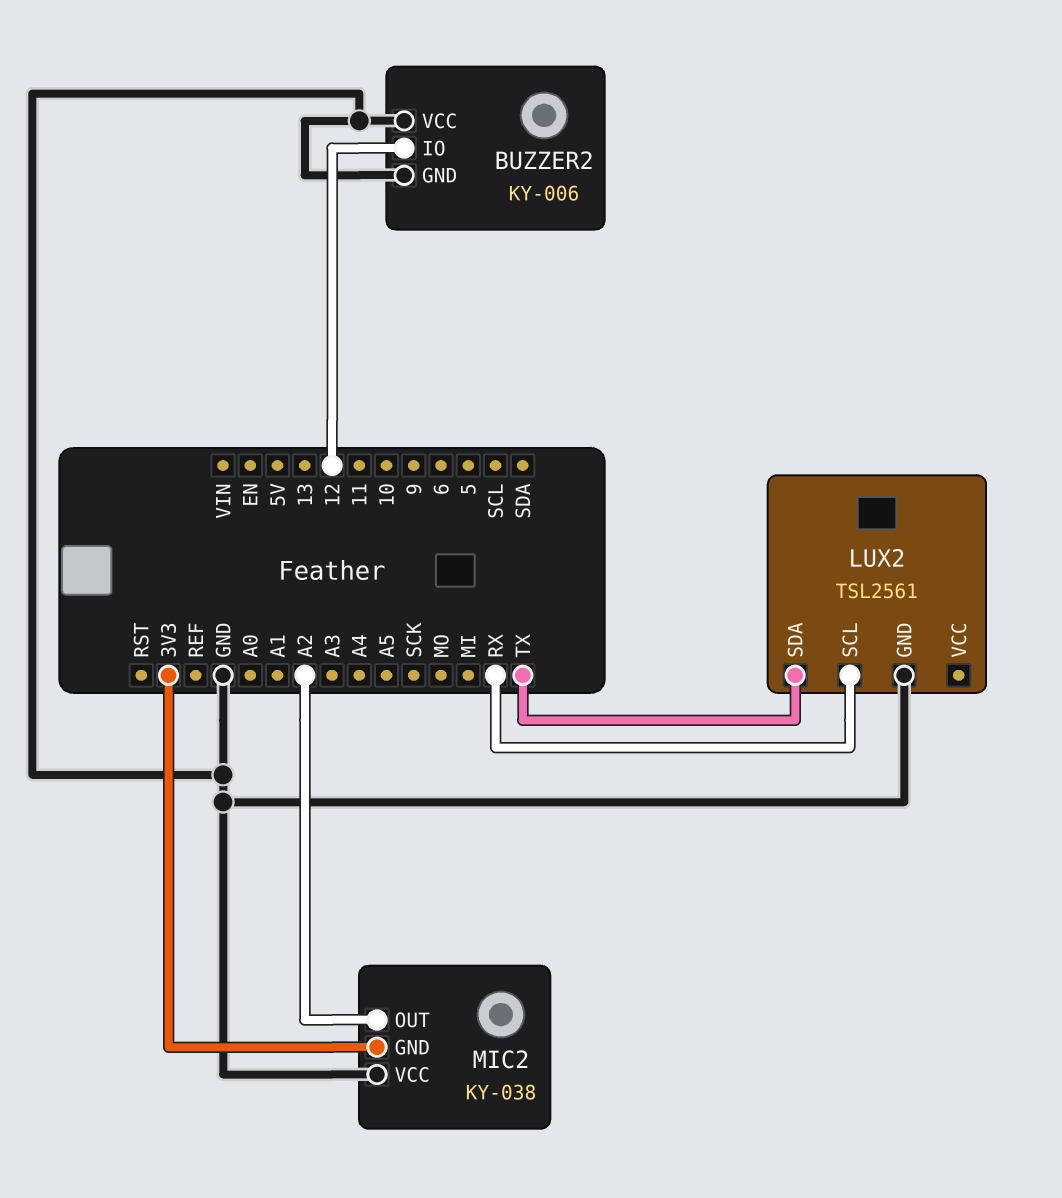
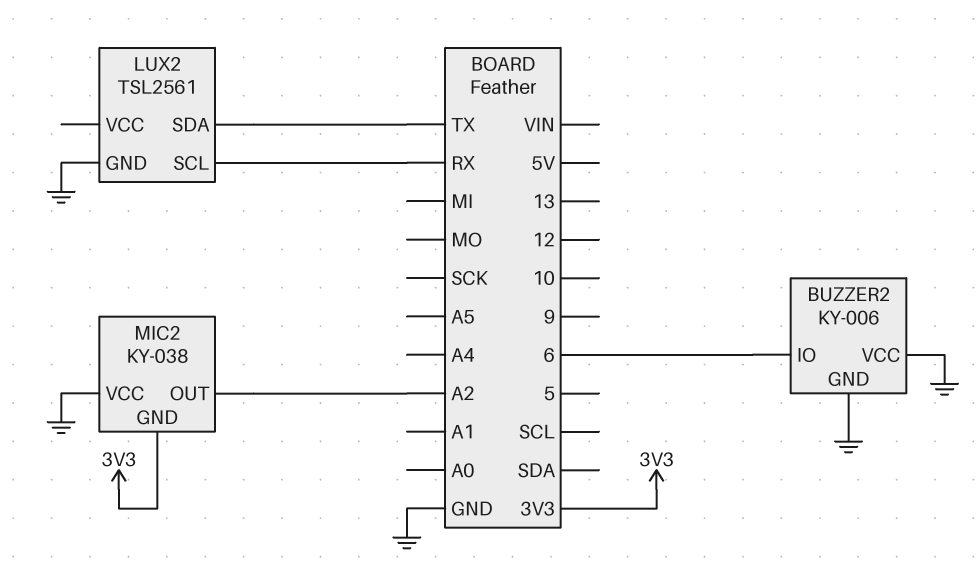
BUZZER2 pin IO: 12 -> 6

